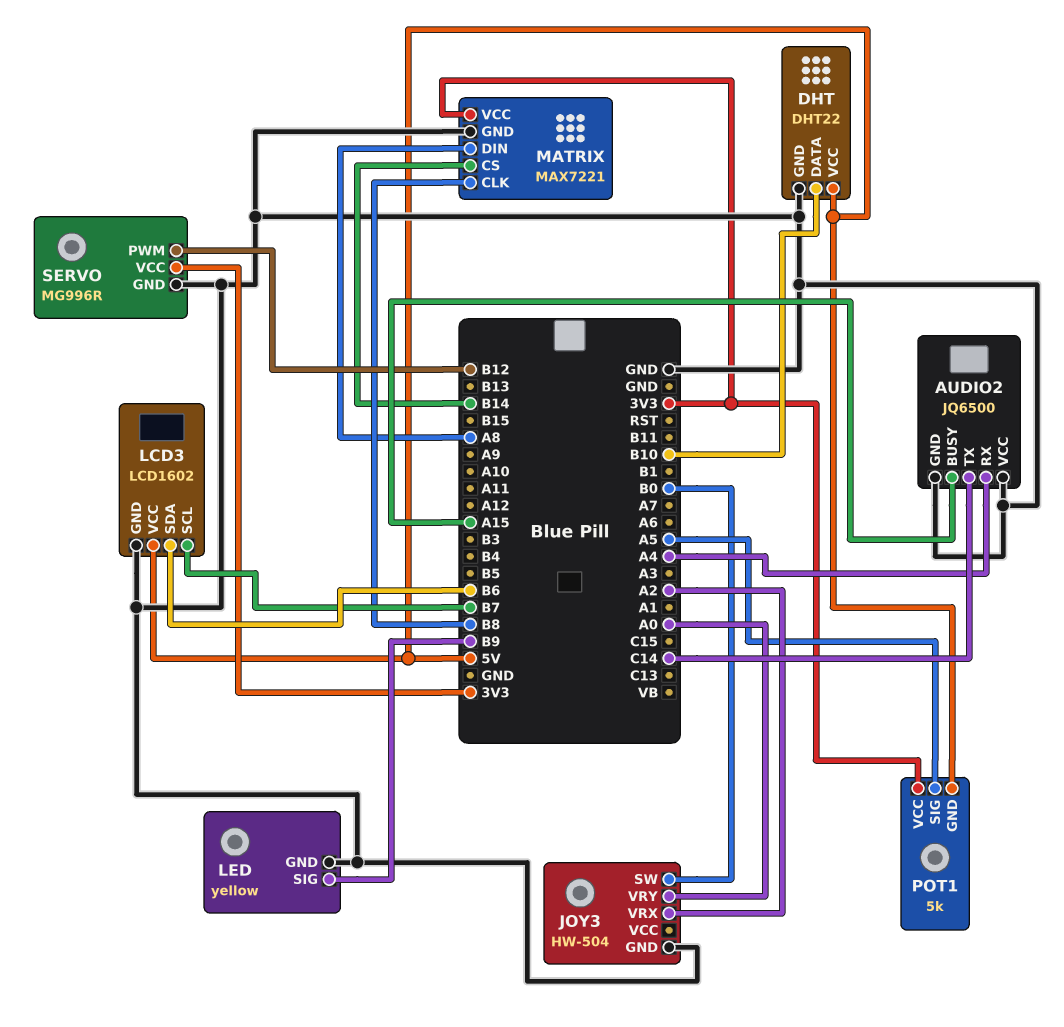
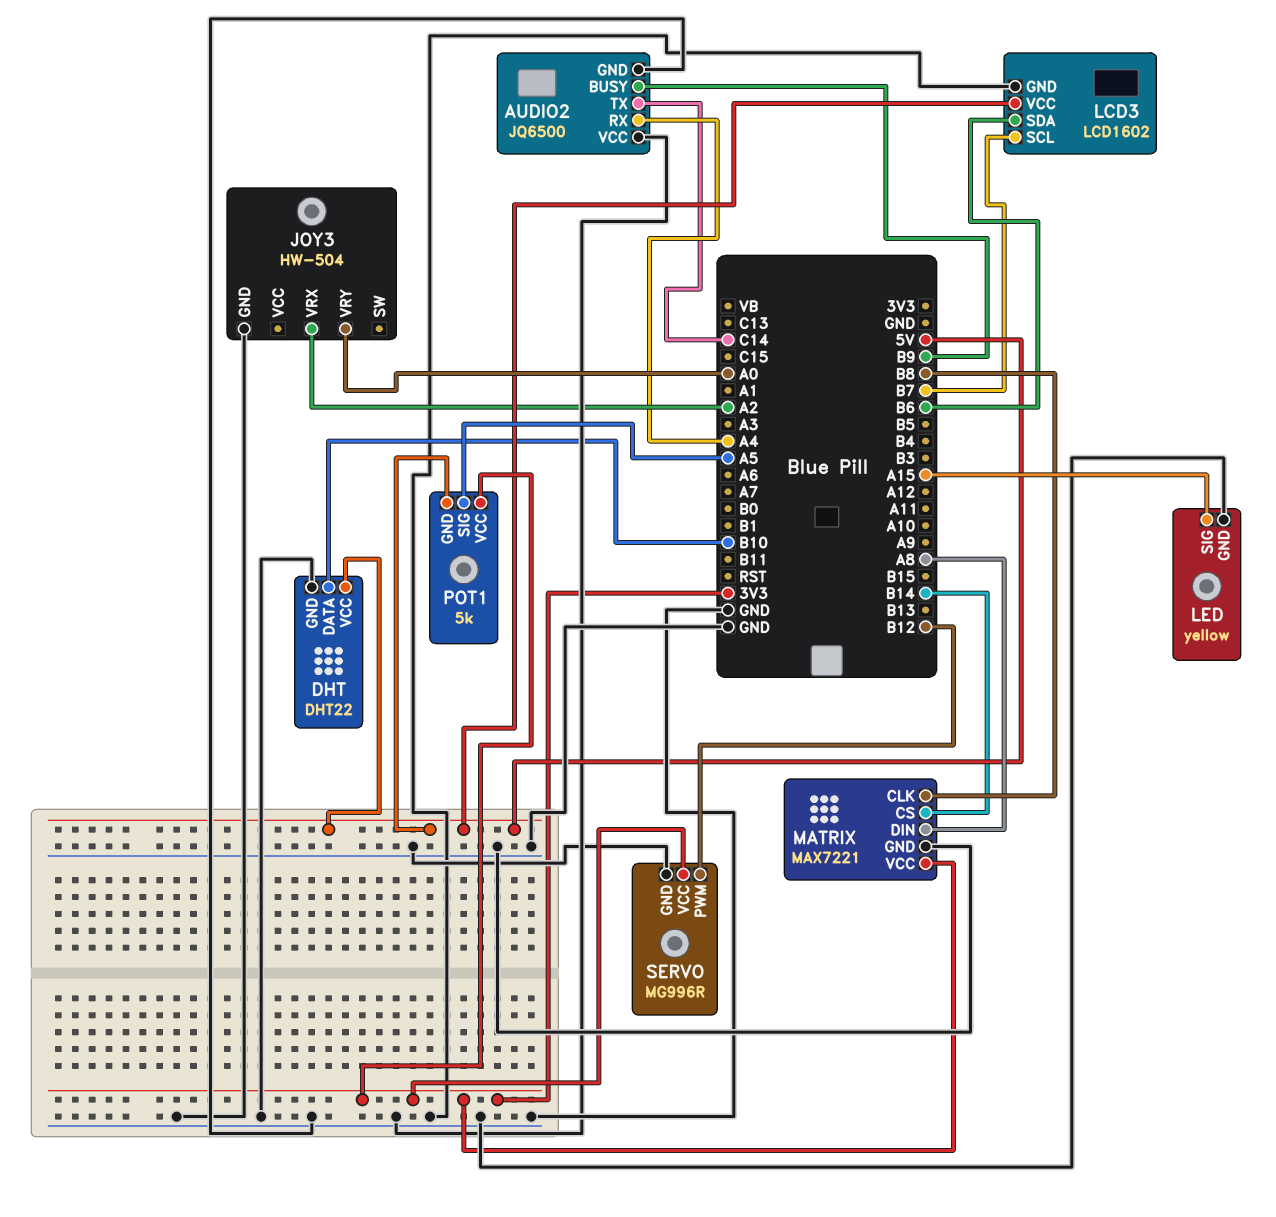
AUDIO2 pin BUSY: A15 -> B9
JOY3 pin SW: B0 -> none
LED pin SIG: B9 -> A15

